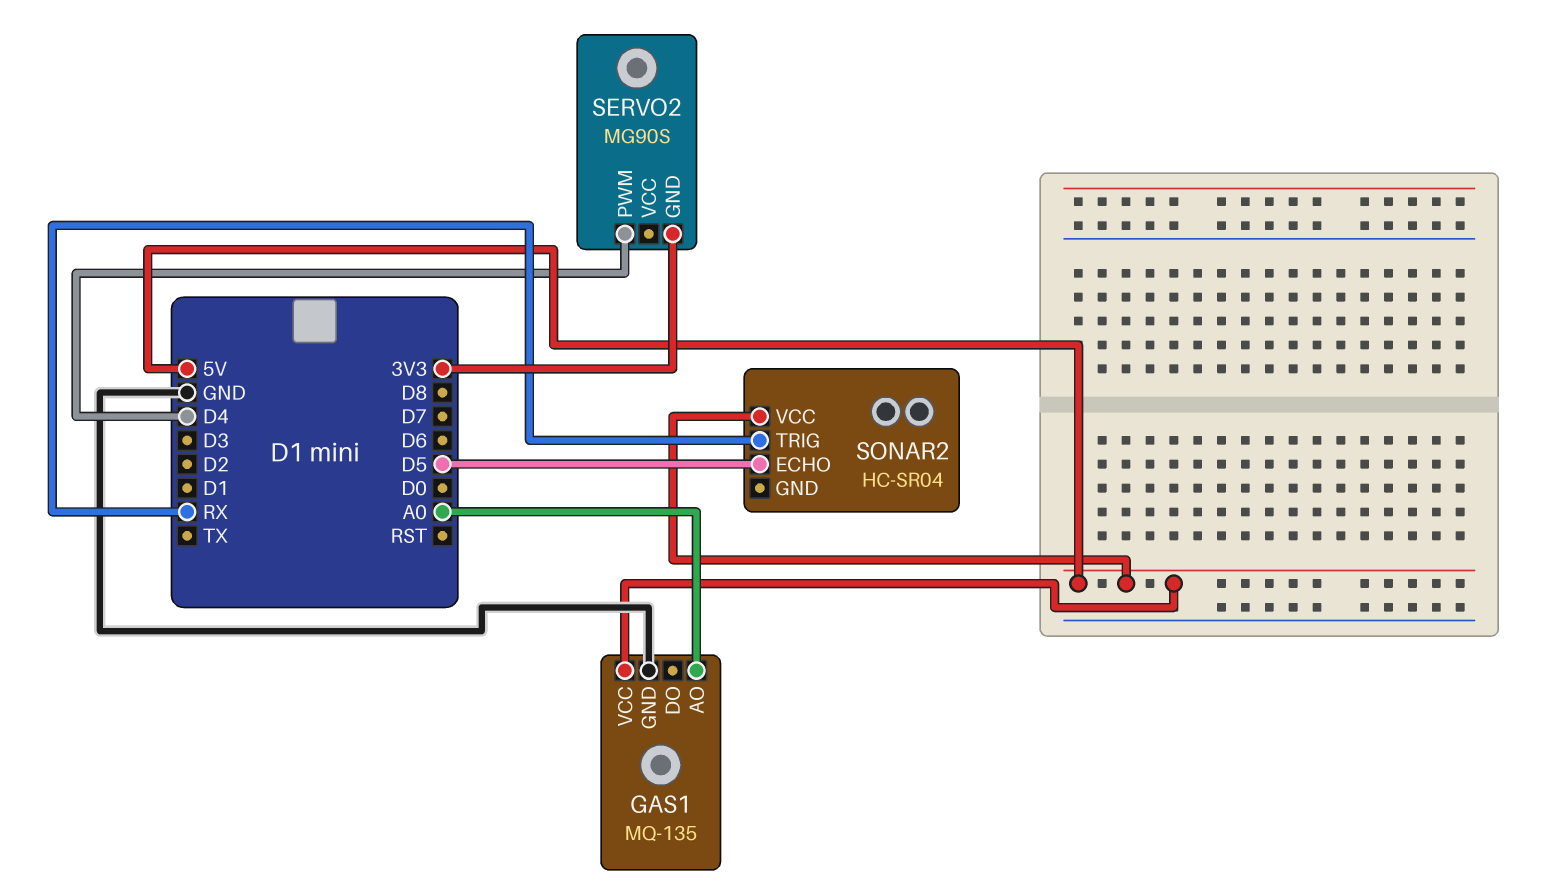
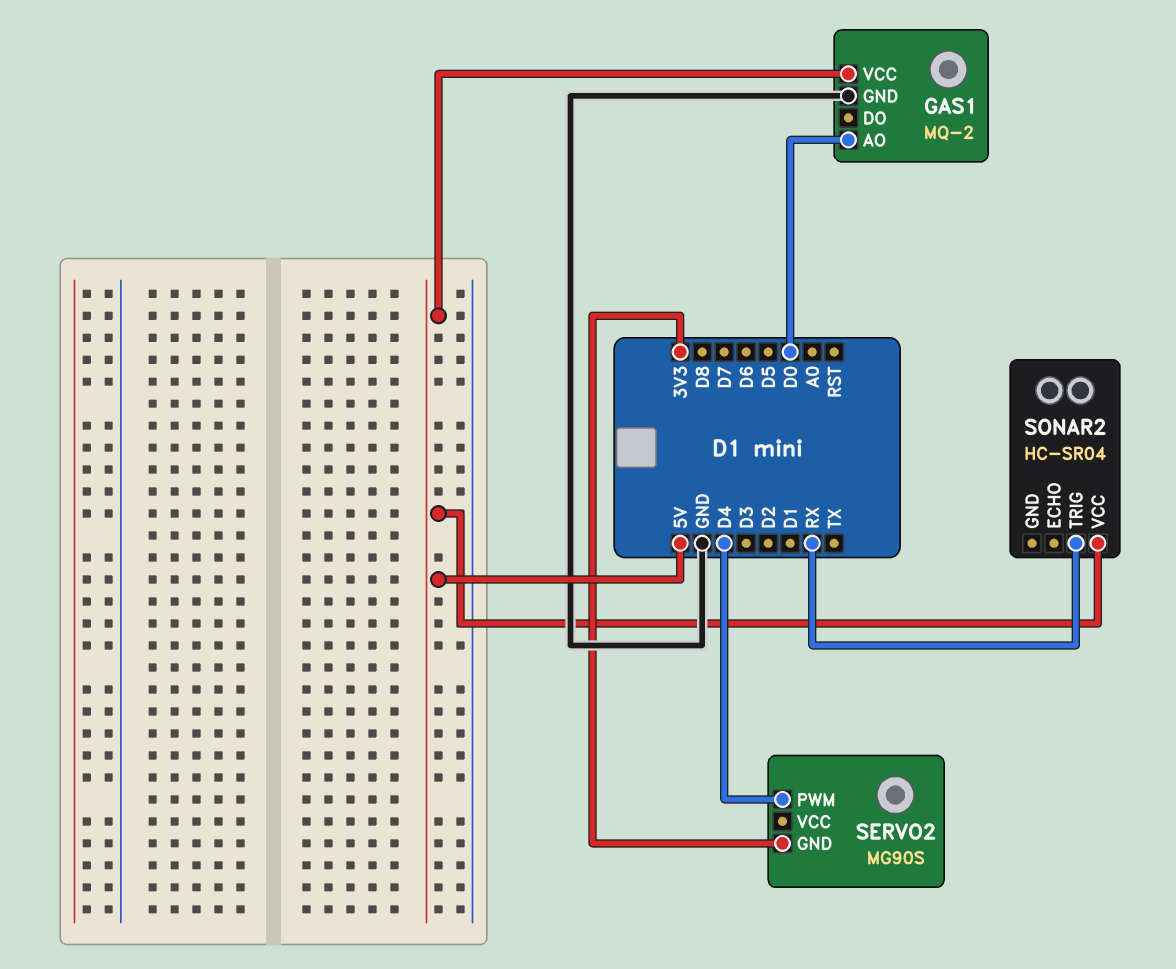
GAS1: MQ-135 -> MQ-2
GAS1 pin AO: A0 -> D0
SONAR2 pin ECHO: D5 -> none

